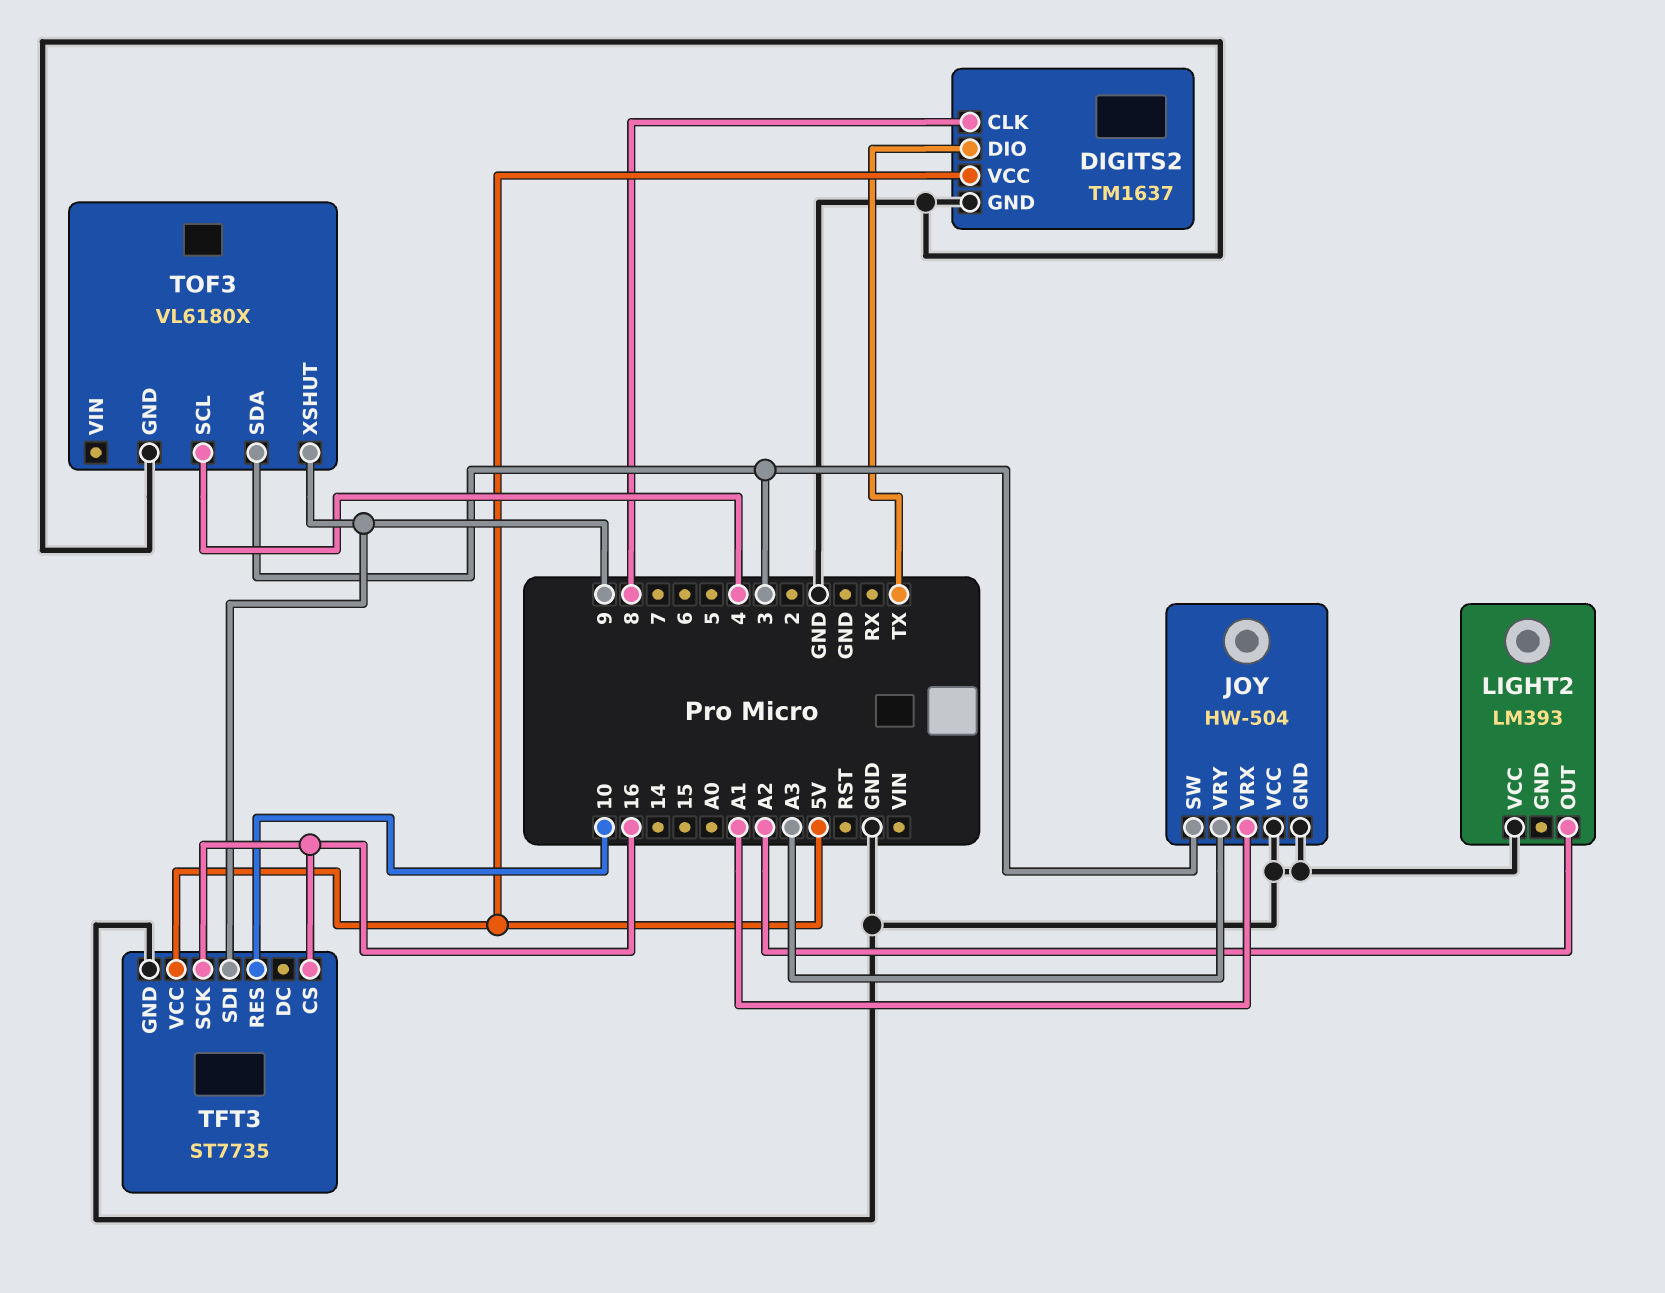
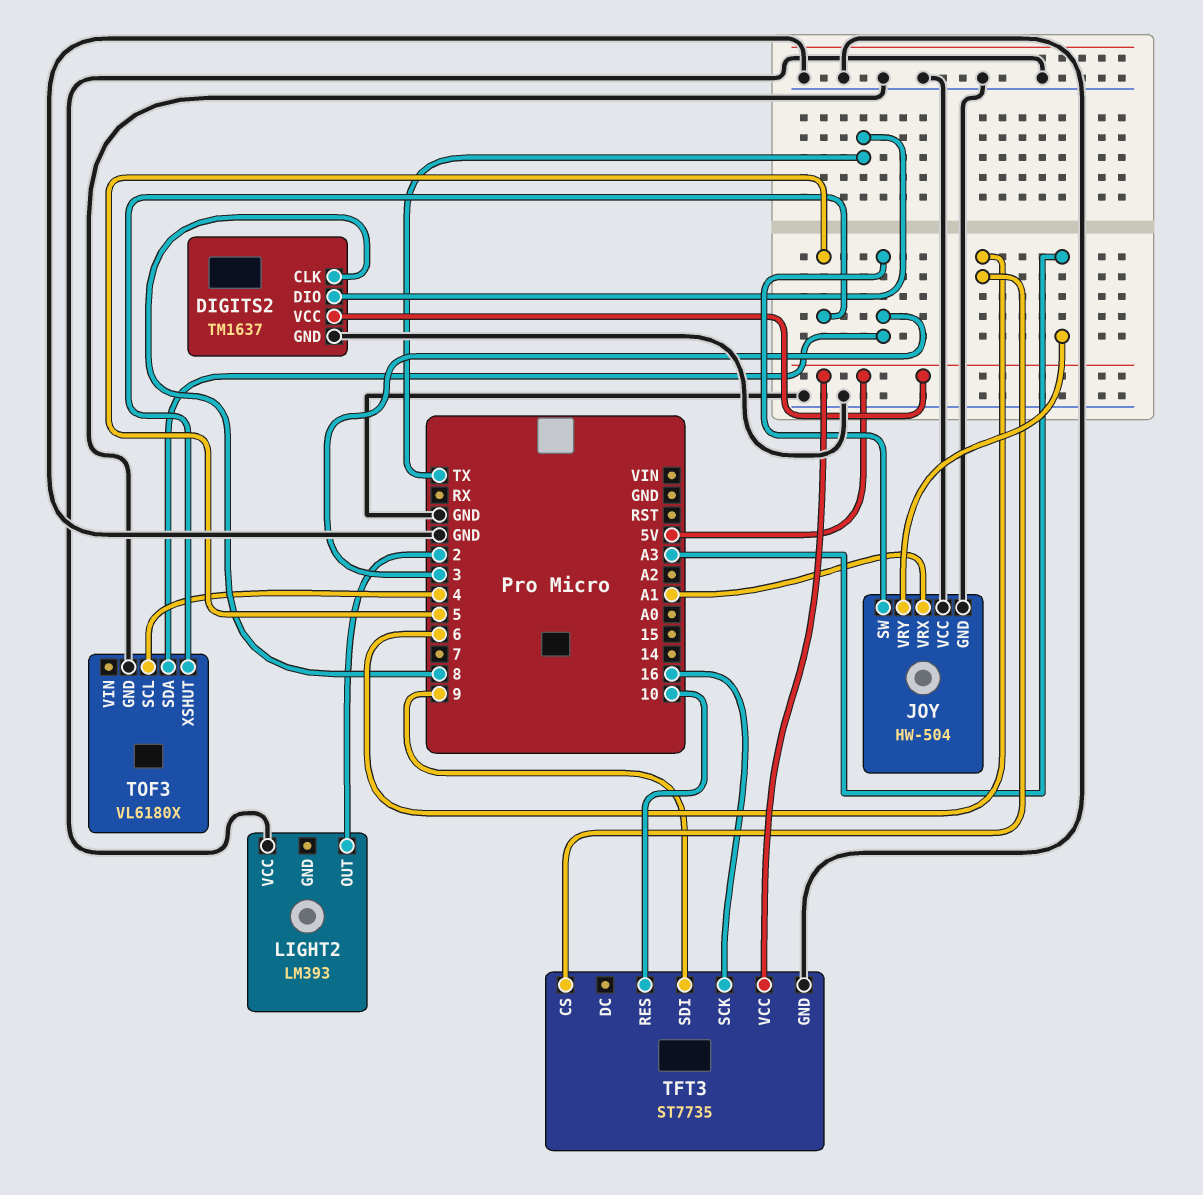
LIGHT2 pin OUT: A2 -> 2
TFT3 pin CS: 16 -> 6
TOF3 pin XSHUT: 9 -> 5

